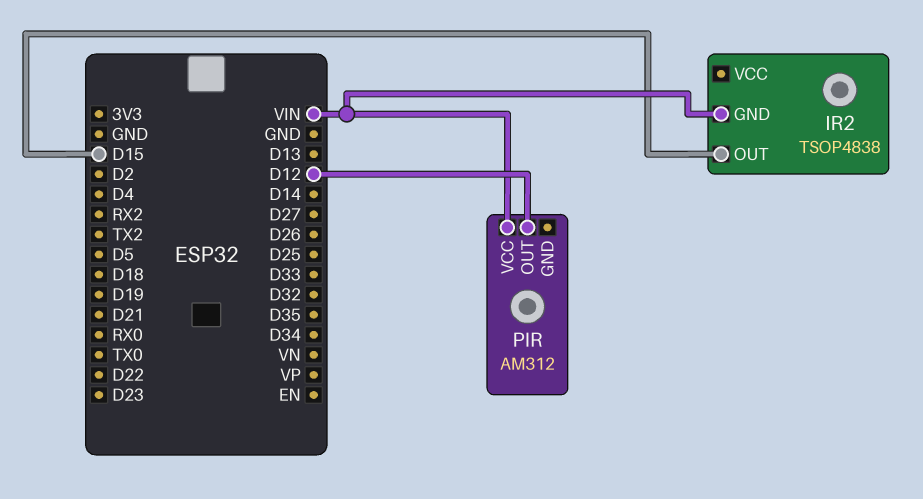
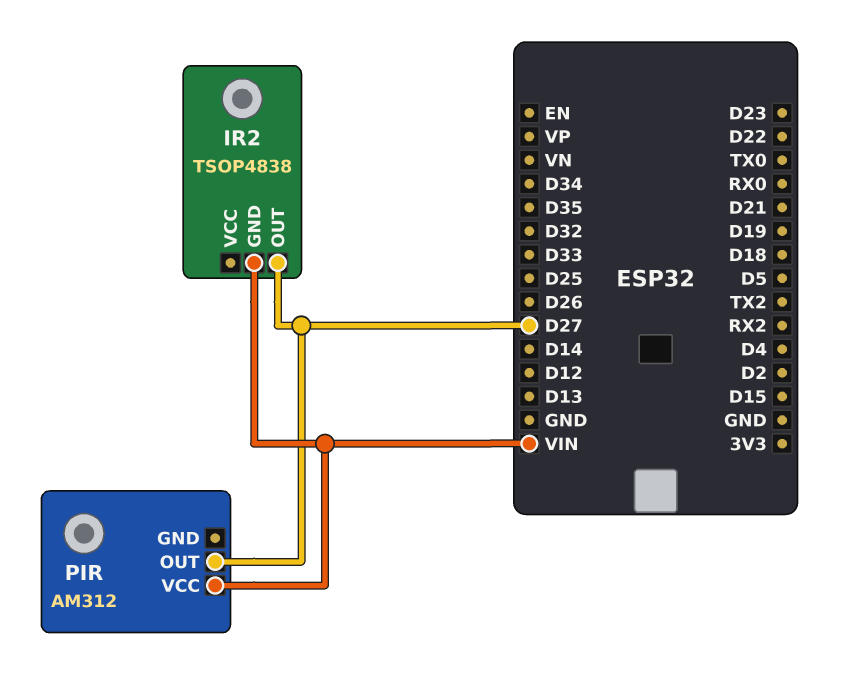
IR2 pin OUT: D15 -> D27
PIR pin OUT: D12 -> D27

